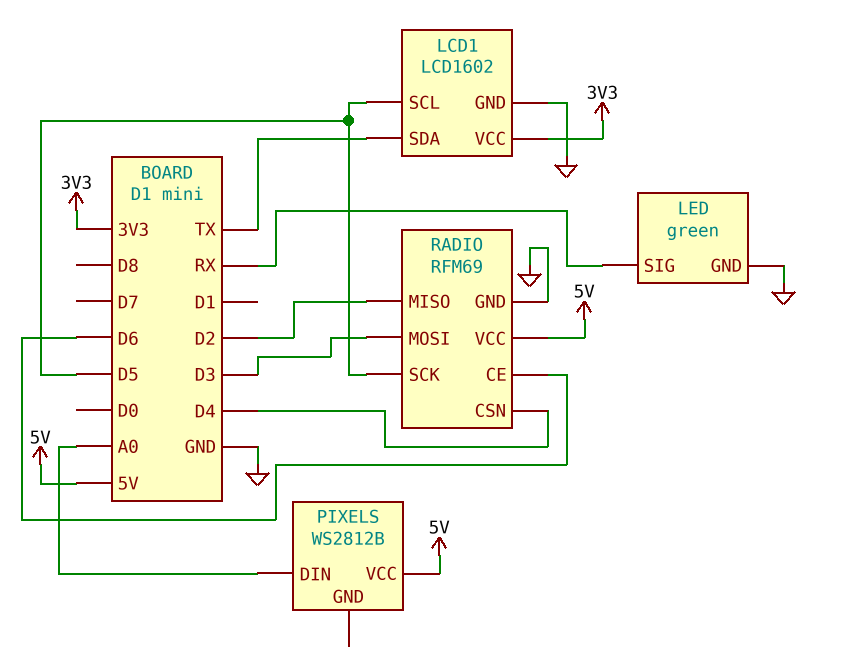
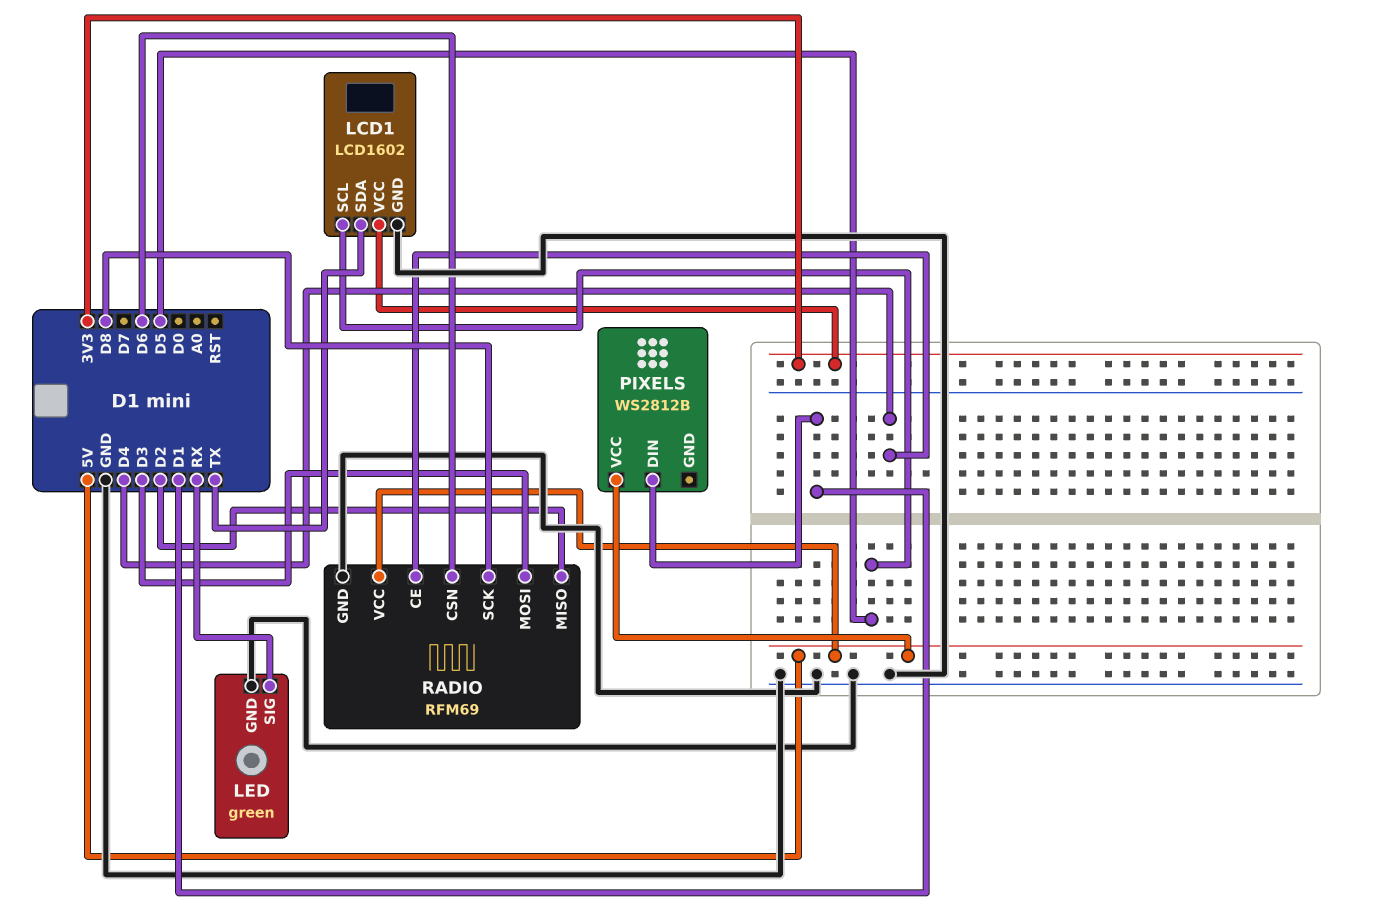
PIXELS pin DIN: A0 -> D1
RADIO pin CE: D6 -> D4
RADIO pin CSN: D4 -> D6
RADIO pin SCK: D5 -> D8

